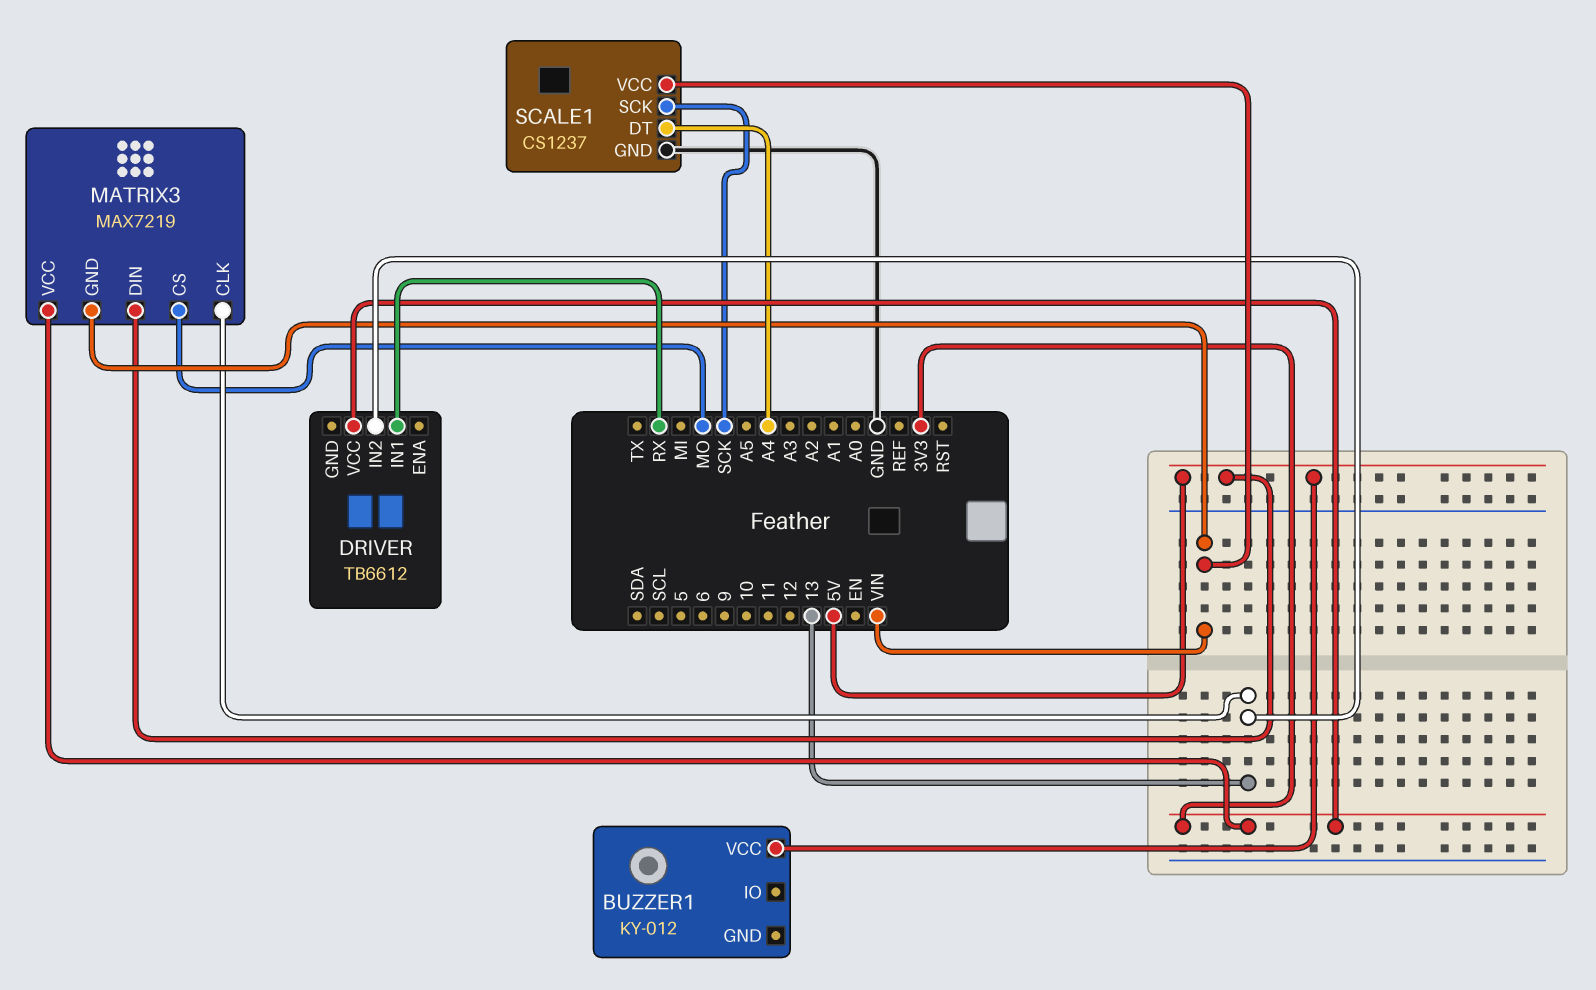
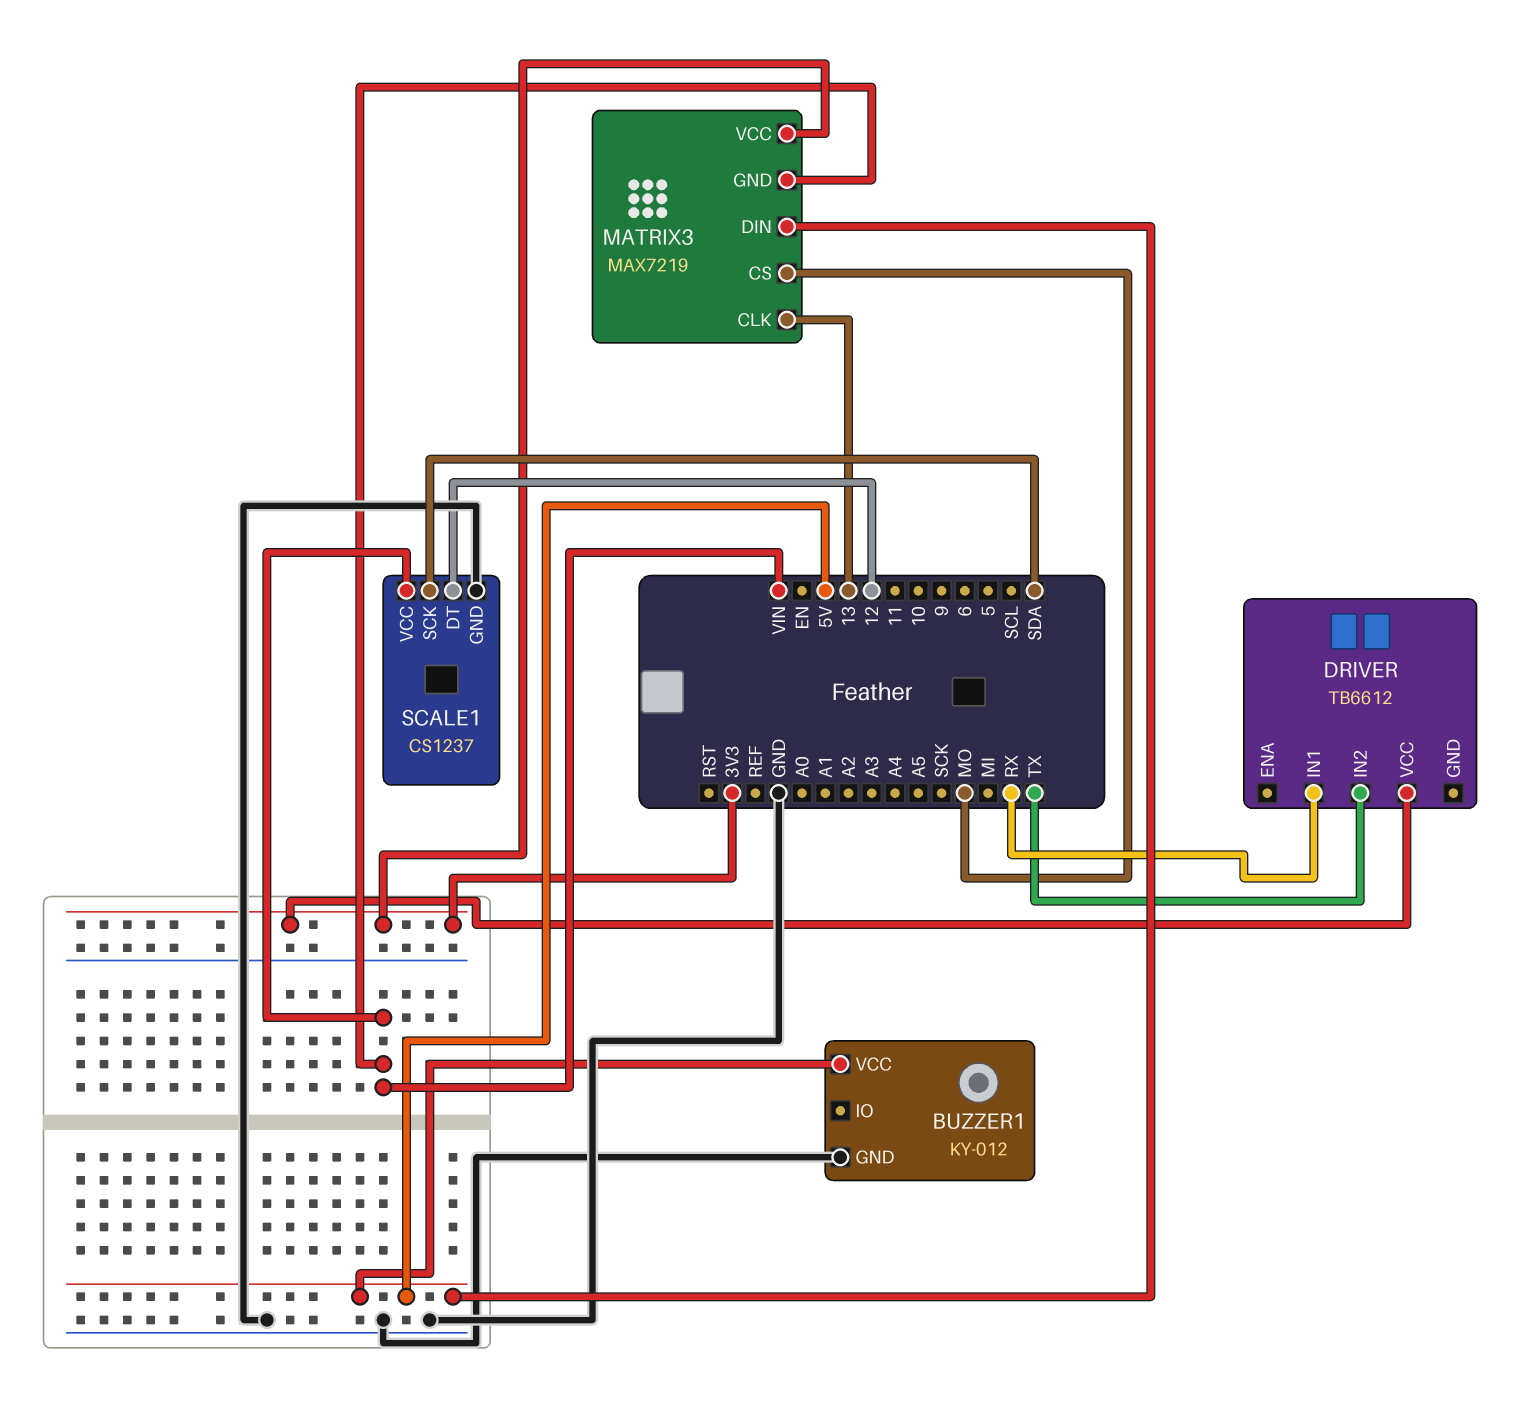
BUZZER1 pin GND: none -> GND
DRIVER pin IN2: 13 -> TX
SCALE1 pin DT: A4 -> 12
SCALE1 pin SCK: SCK -> SDA

